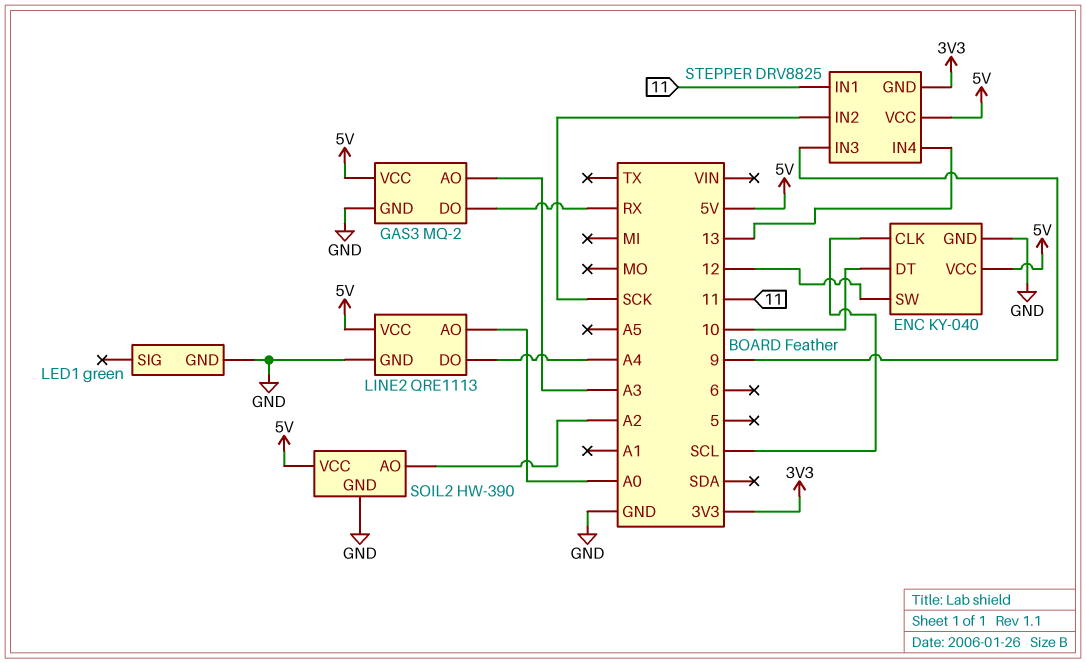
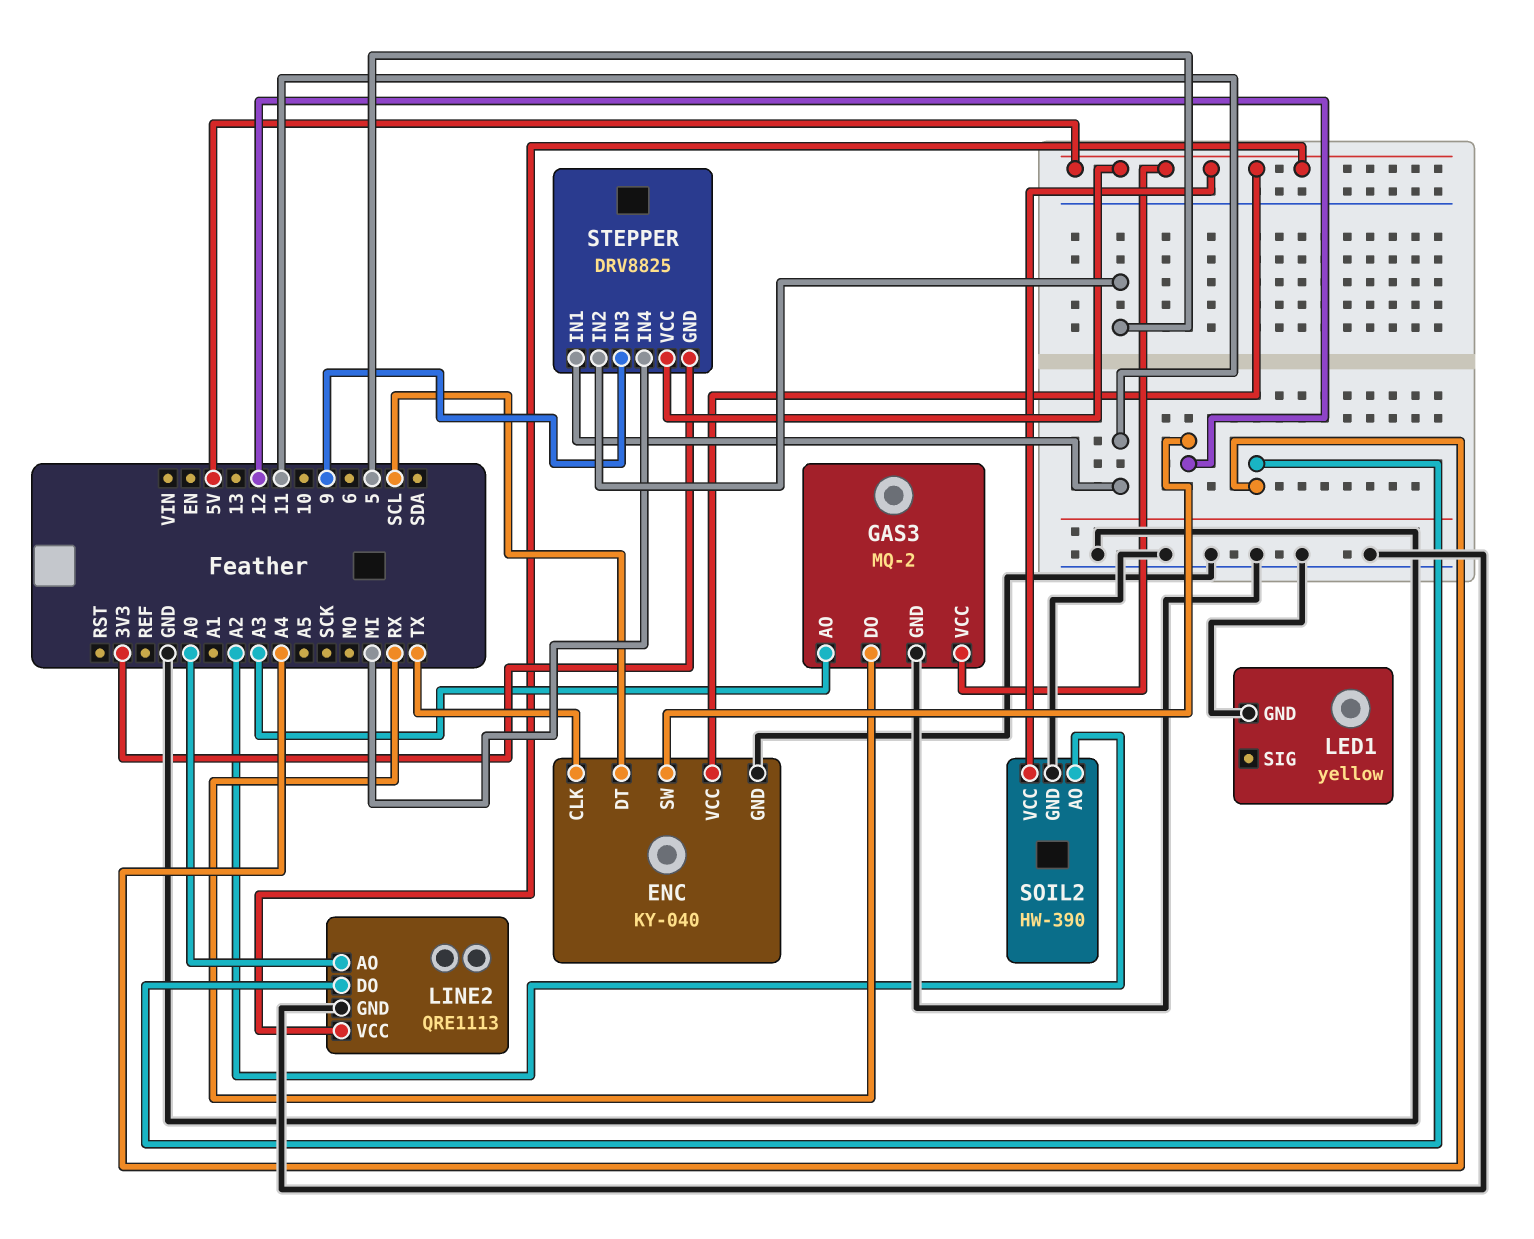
ENC pin CLK: SCL -> TX
ENC pin DT: 10 -> SCL
LED1: green -> yellow
STEPPER pin IN2: SCK -> 5
STEPPER pin IN4: 13 -> MI

